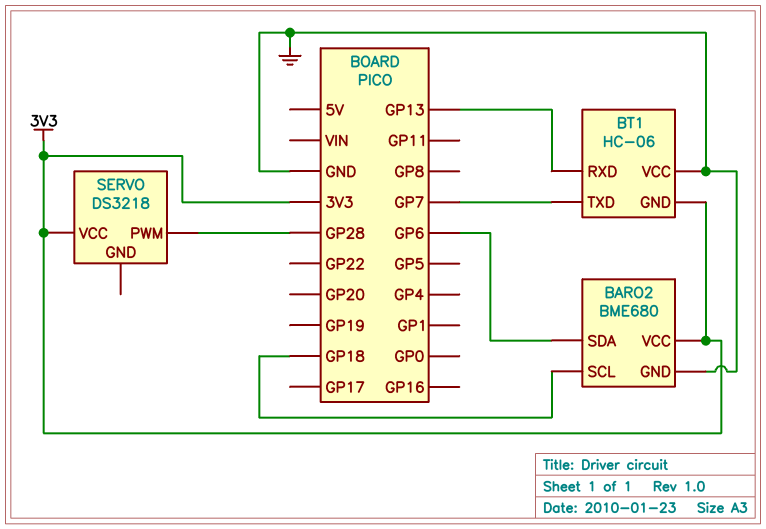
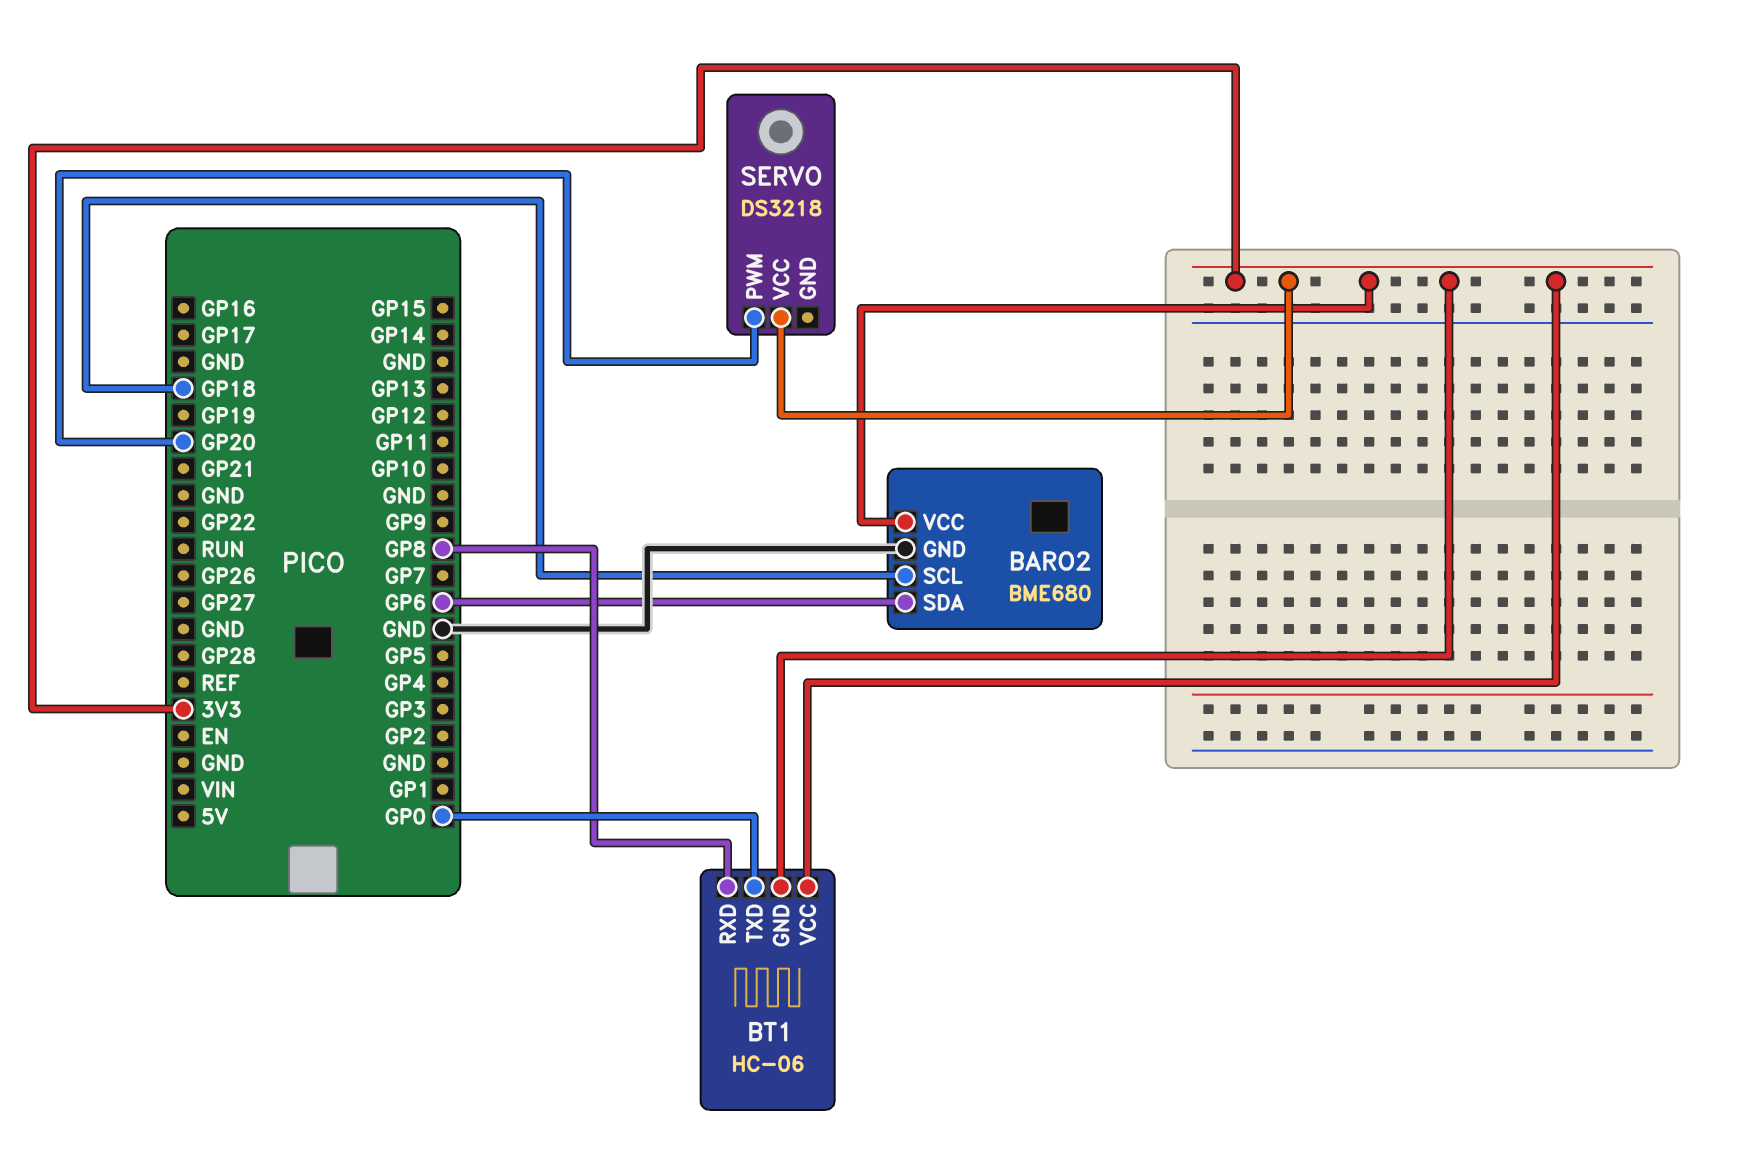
BT1 pin RXD: GP13 -> GP8
BT1 pin TXD: GP7 -> GP0
BT1 pin VCC: GND -> 3V3
SERVO pin PWM: GP28 -> GP20

